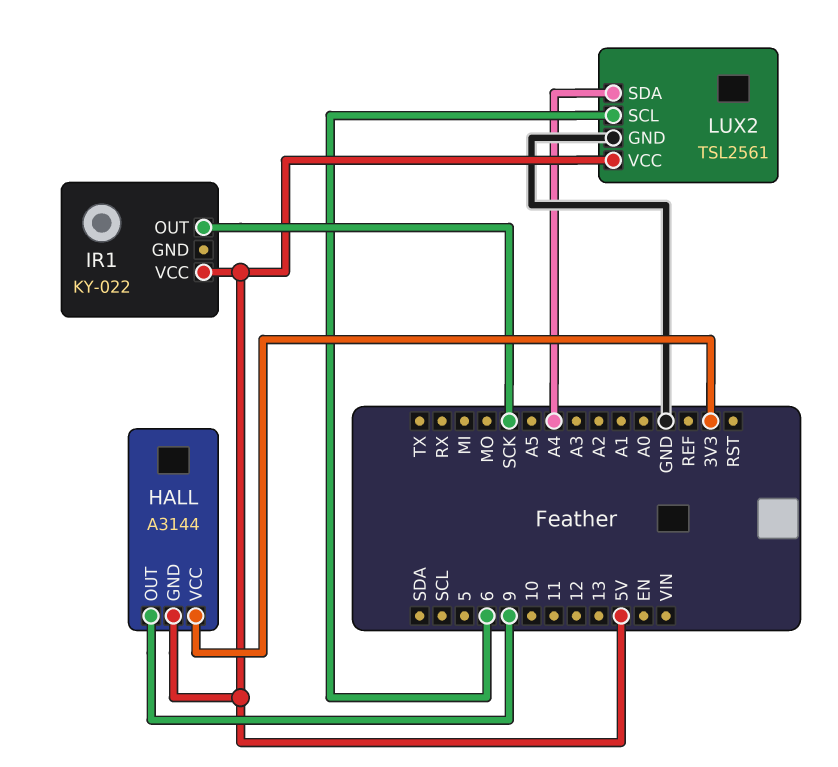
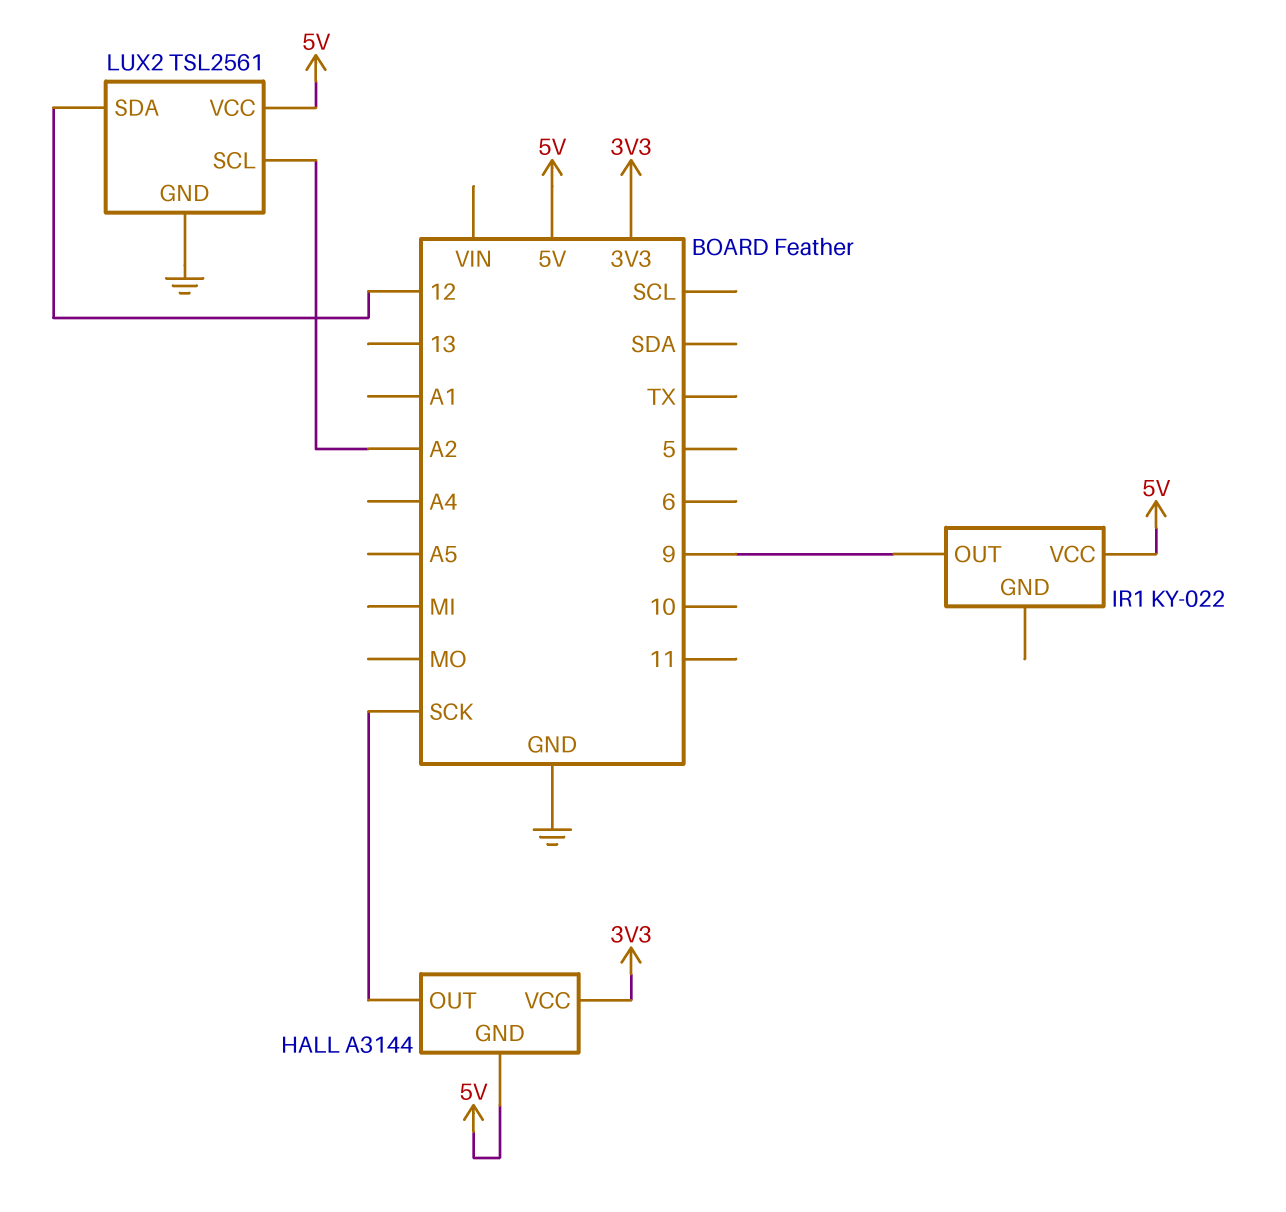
HALL pin OUT: 9 -> SCK
IR1 pin OUT: SCK -> 9
LUX2 pin SCL: 6 -> A2
LUX2 pin SDA: A4 -> 12

